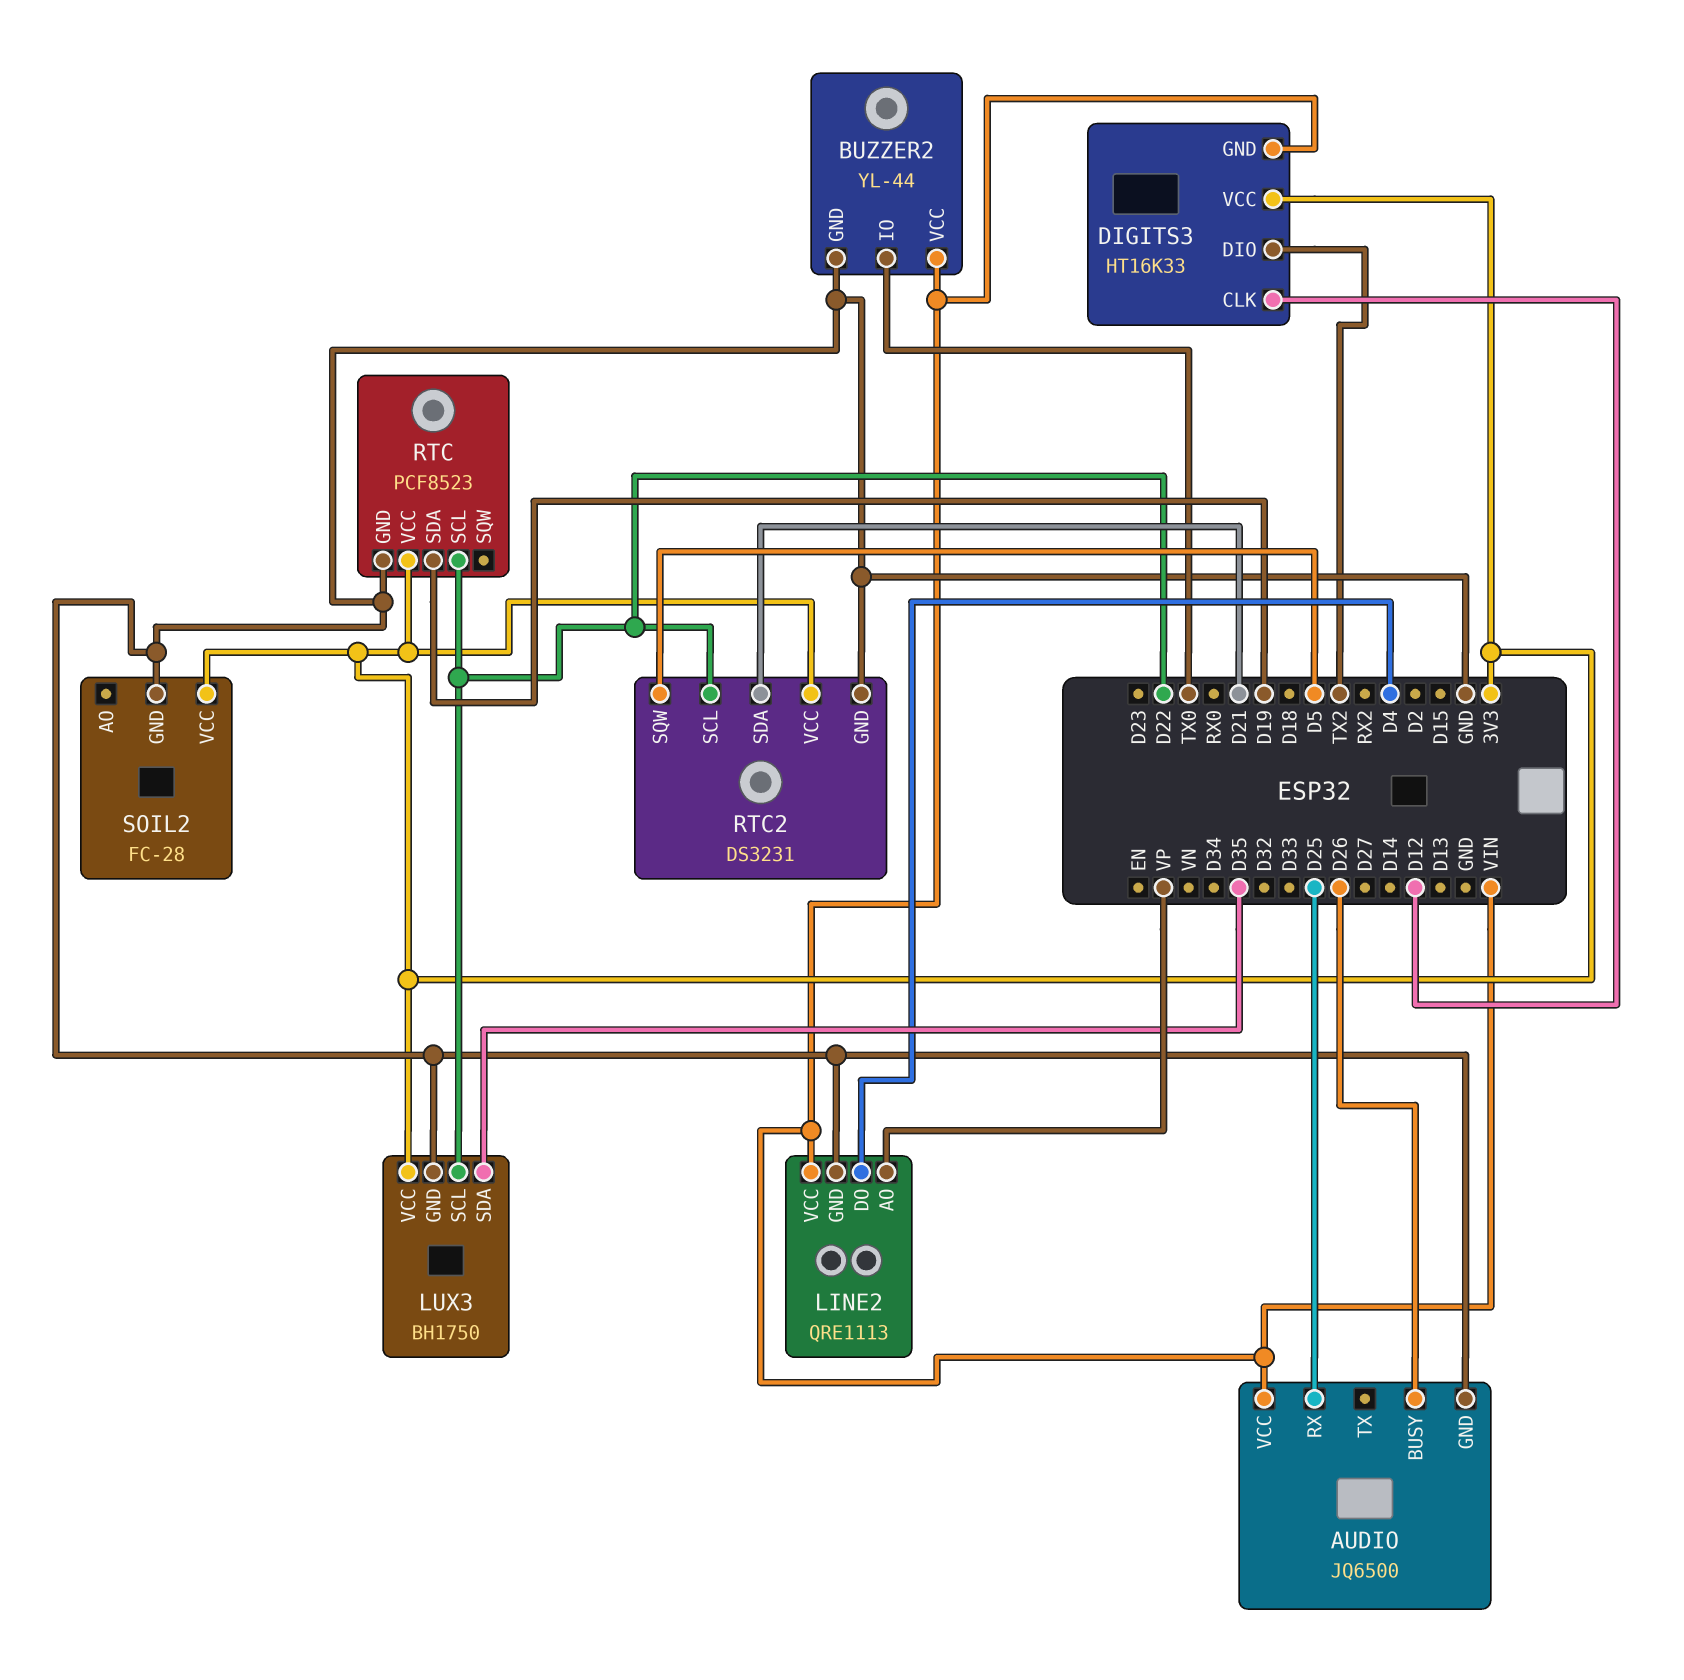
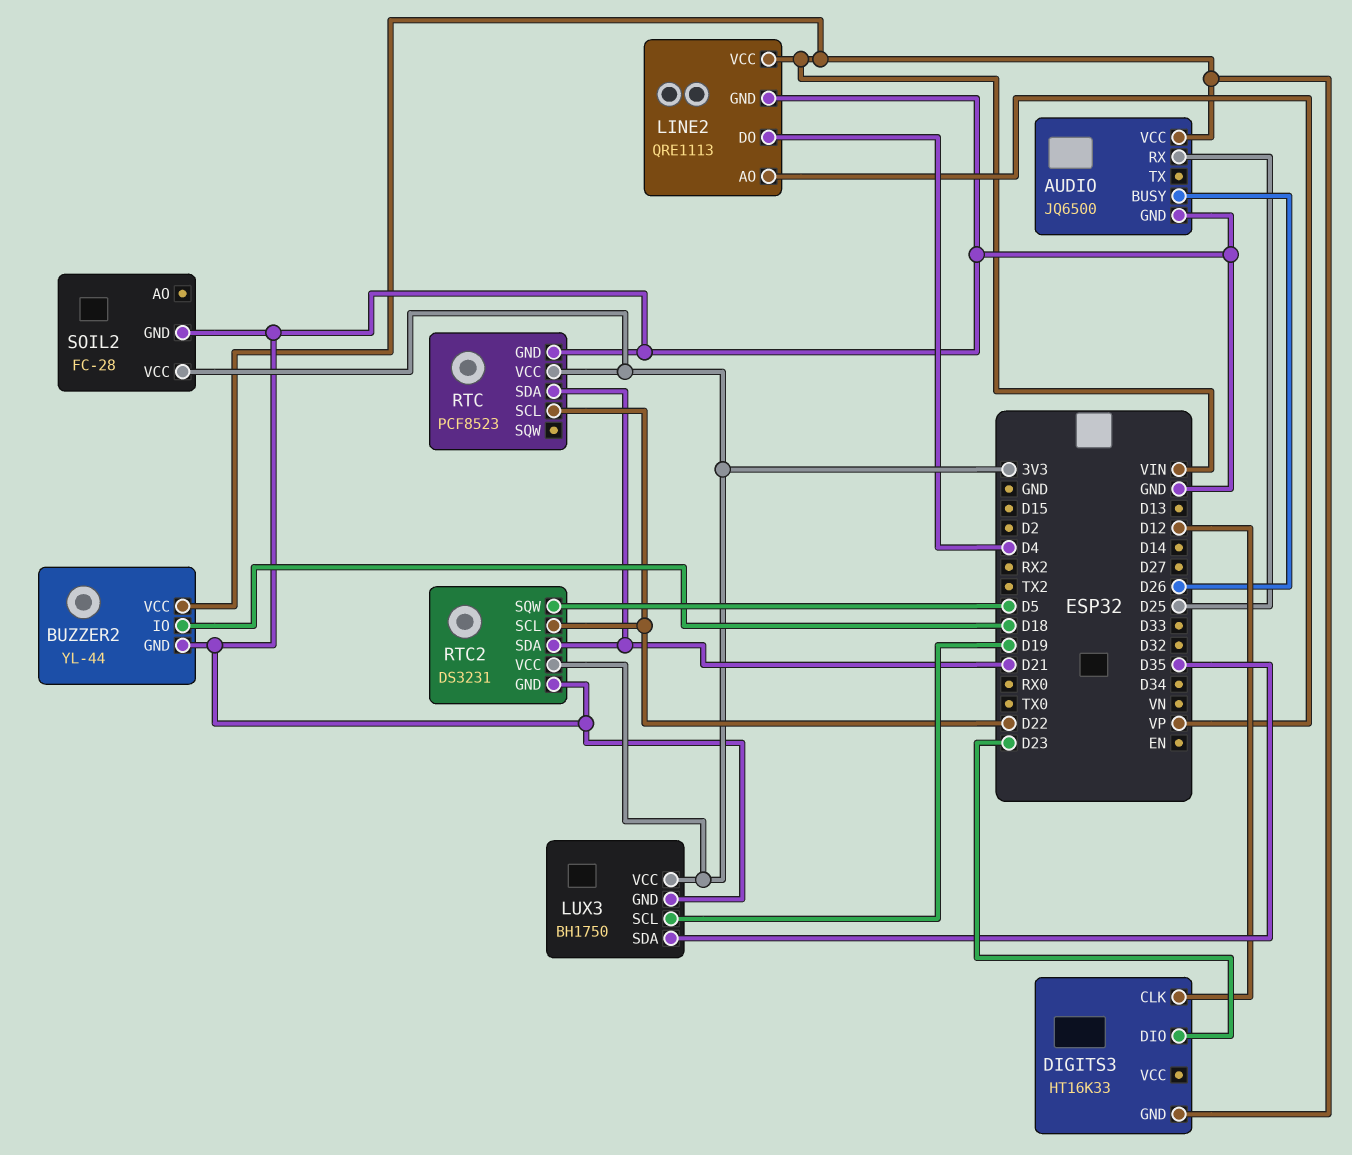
BUZZER2 pin IO: TX0 -> D18
DIGITS3 pin DIO: TX2 -> D23
DIGITS3 pin VCC: 3V3 -> none
LUX3 pin SCL: D22 -> D19
RTC pin SDA: D19 -> D21

